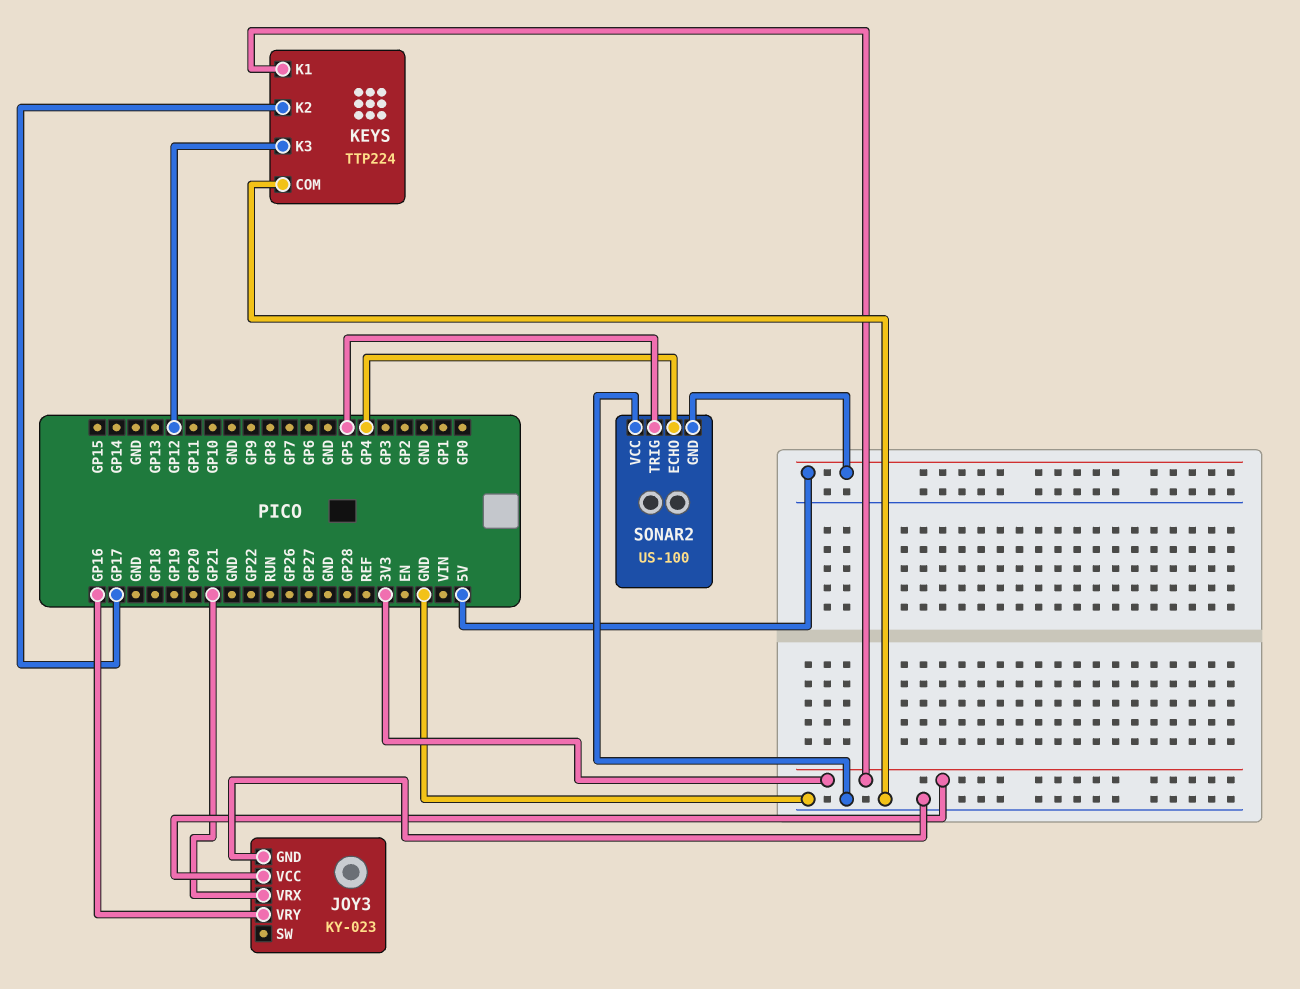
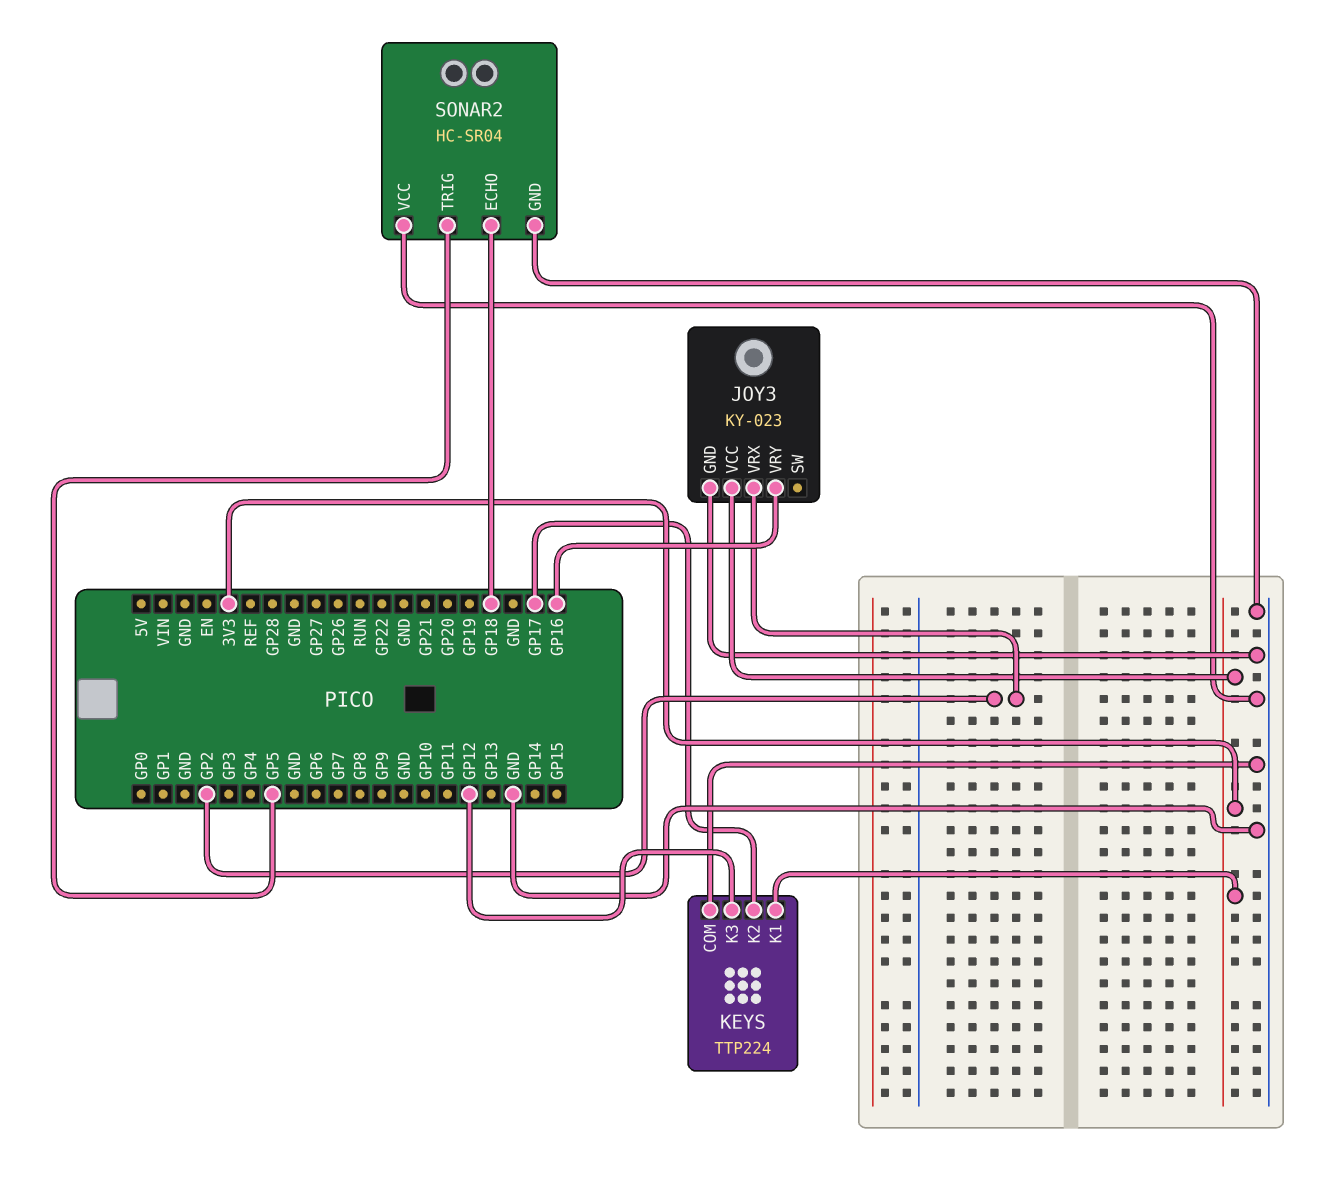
JOY3 pin VRX: GP21 -> GP2
SONAR2: US-100 -> HC-SR04
SONAR2 pin ECHO: GP4 -> GP18
SONAR2 pin GND: 5V -> GND

